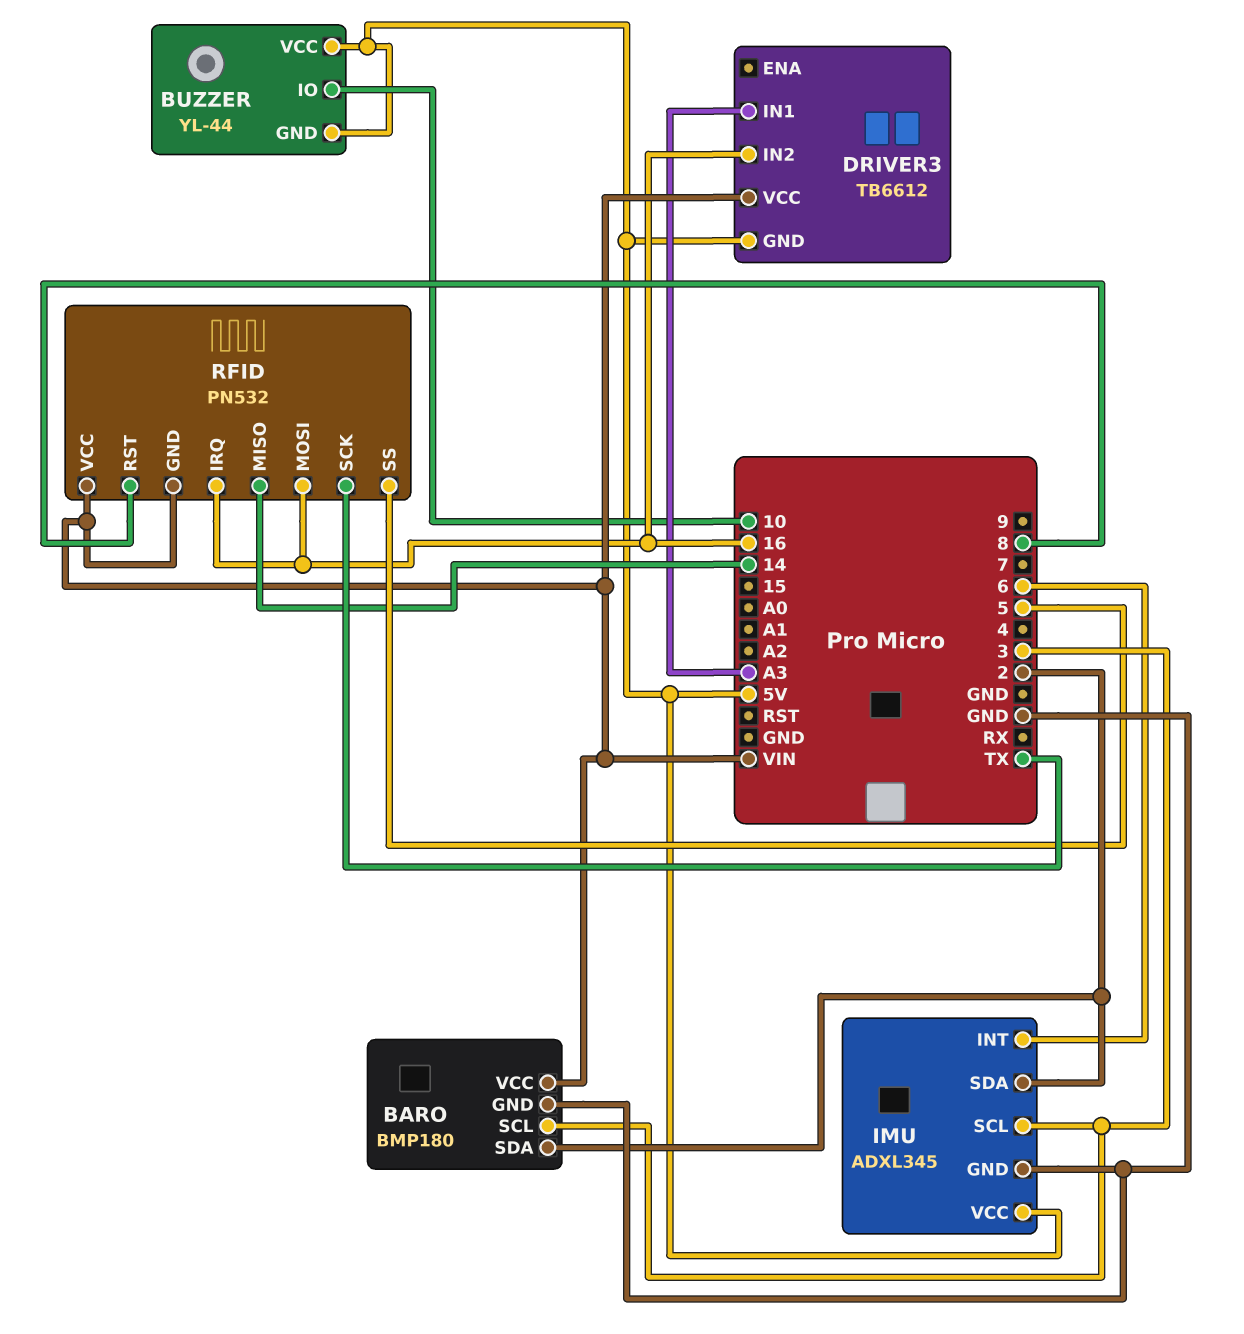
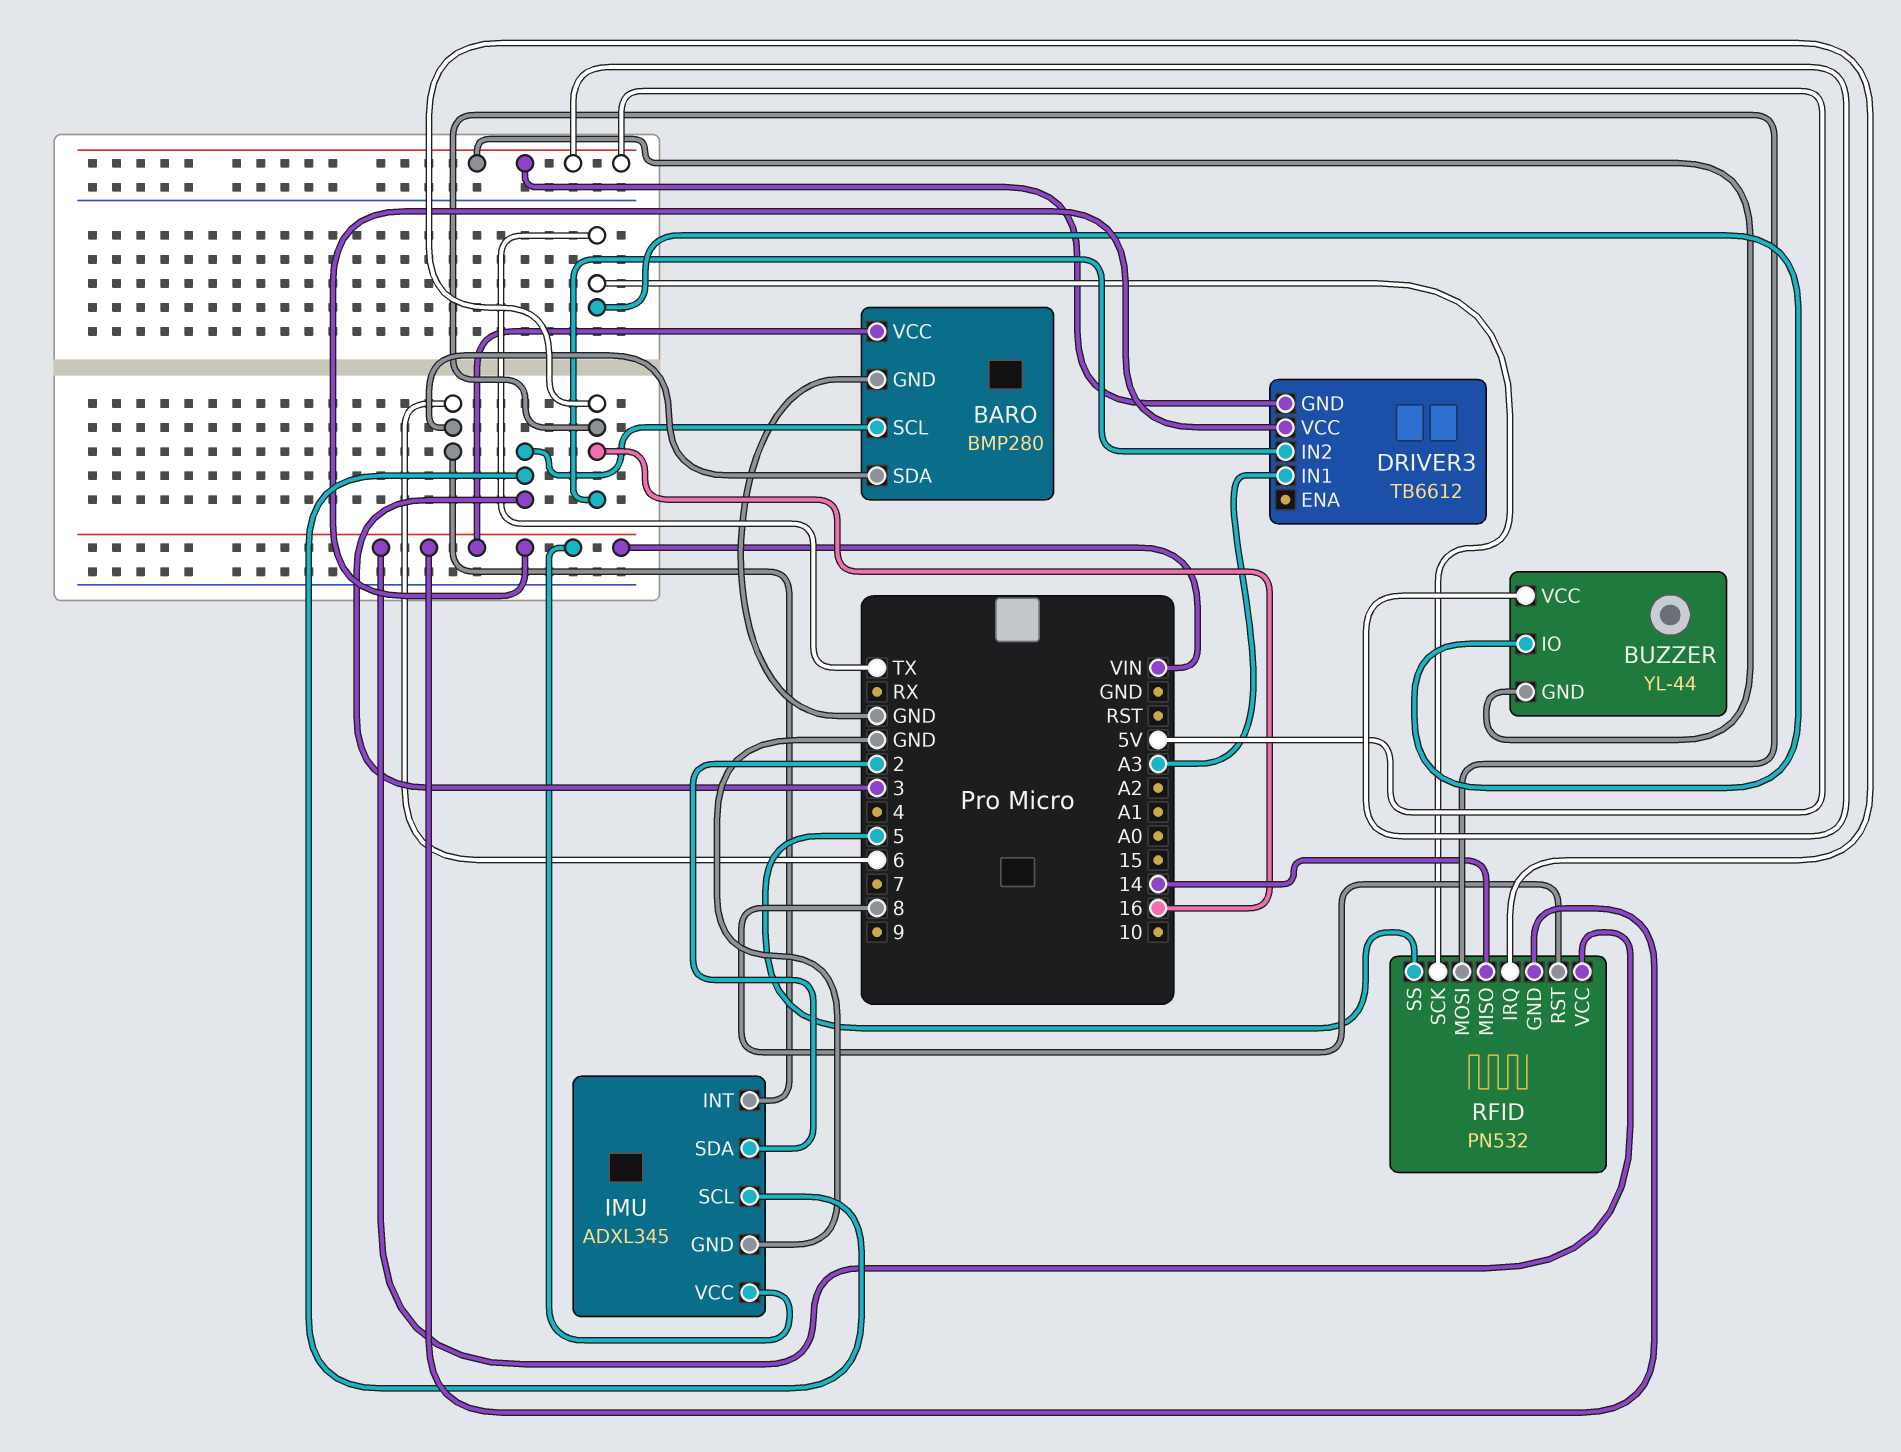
BARO: BMP180 -> BMP280
BARO pin SDA: 2 -> 6
BUZZER pin IO: 10 -> TX
IMU pin VCC: 5V -> VIN

